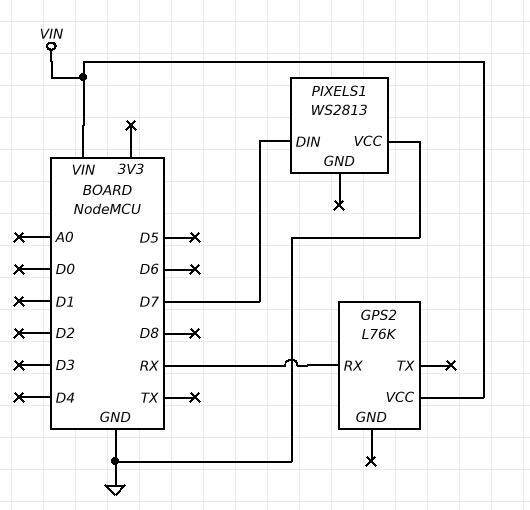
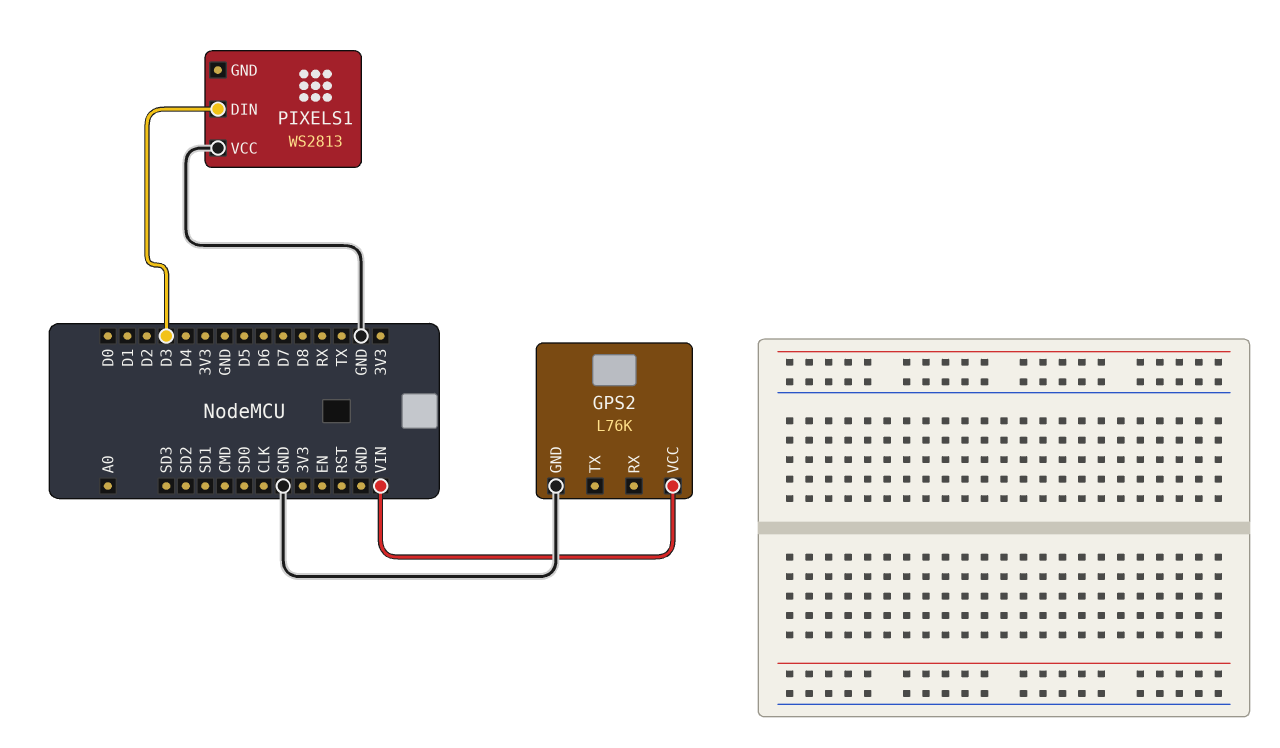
GPS2 pin GND: none -> GND
GPS2 pin RX: RX -> none
PIXELS1 pin DIN: D7 -> D3

